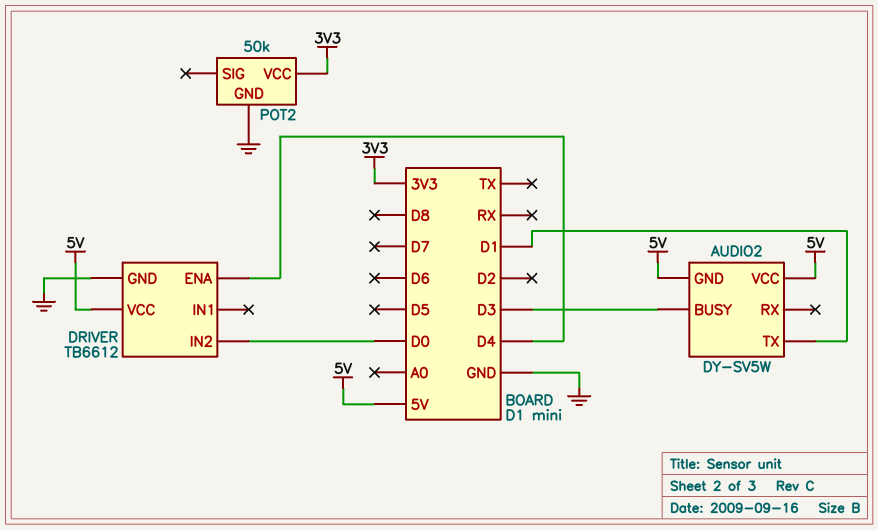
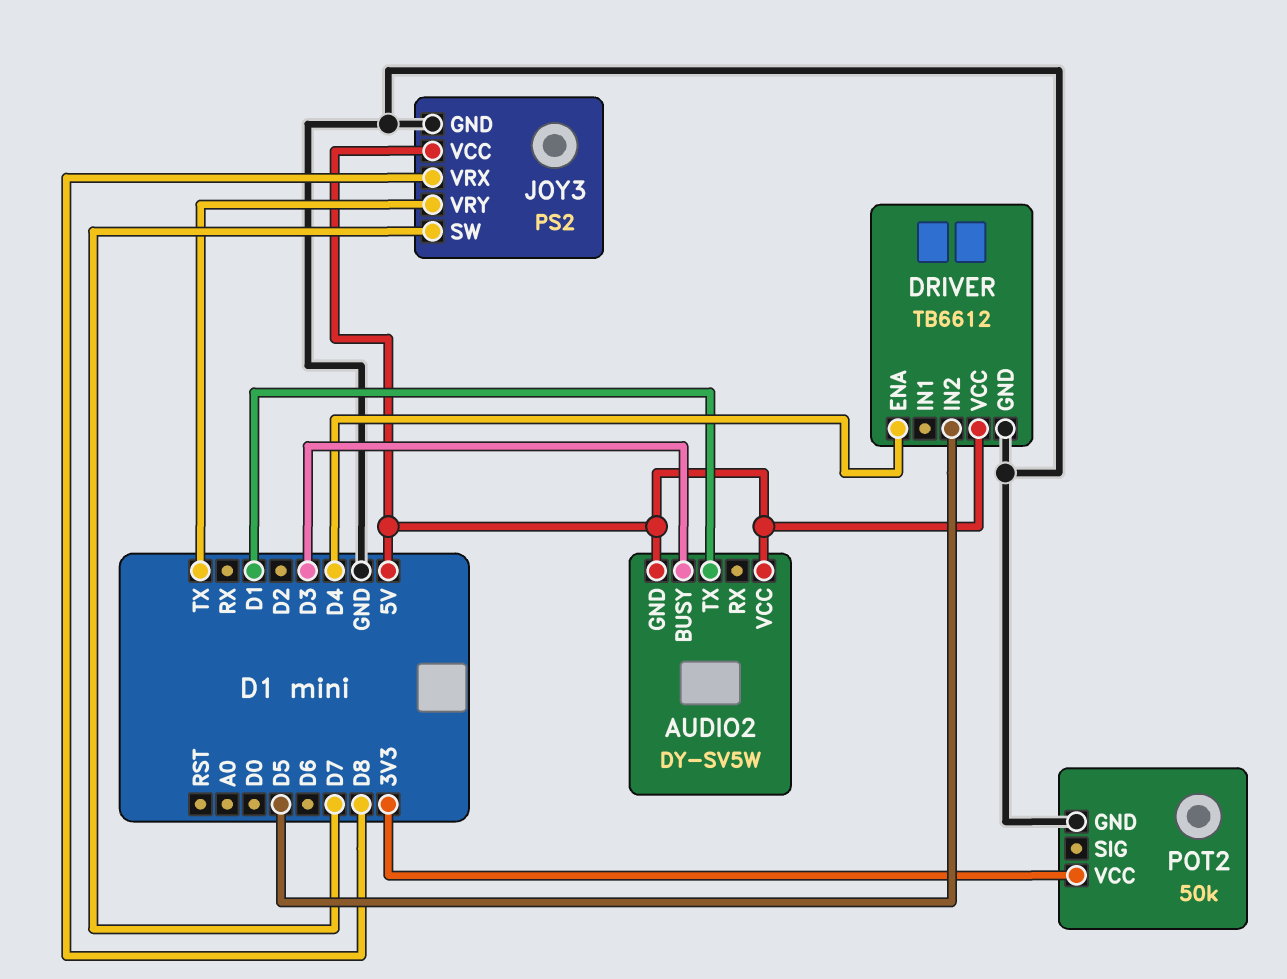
DRIVER pin IN2: D0 -> D5
JOY3: none -> PS2
JOY3 pin GND: none -> GND
JOY3 pin SW: none -> D7
JOY3 pin VCC: none -> 5V
JOY3 pin VRX: none -> D8
JOY3 pin VRY: none -> TX

